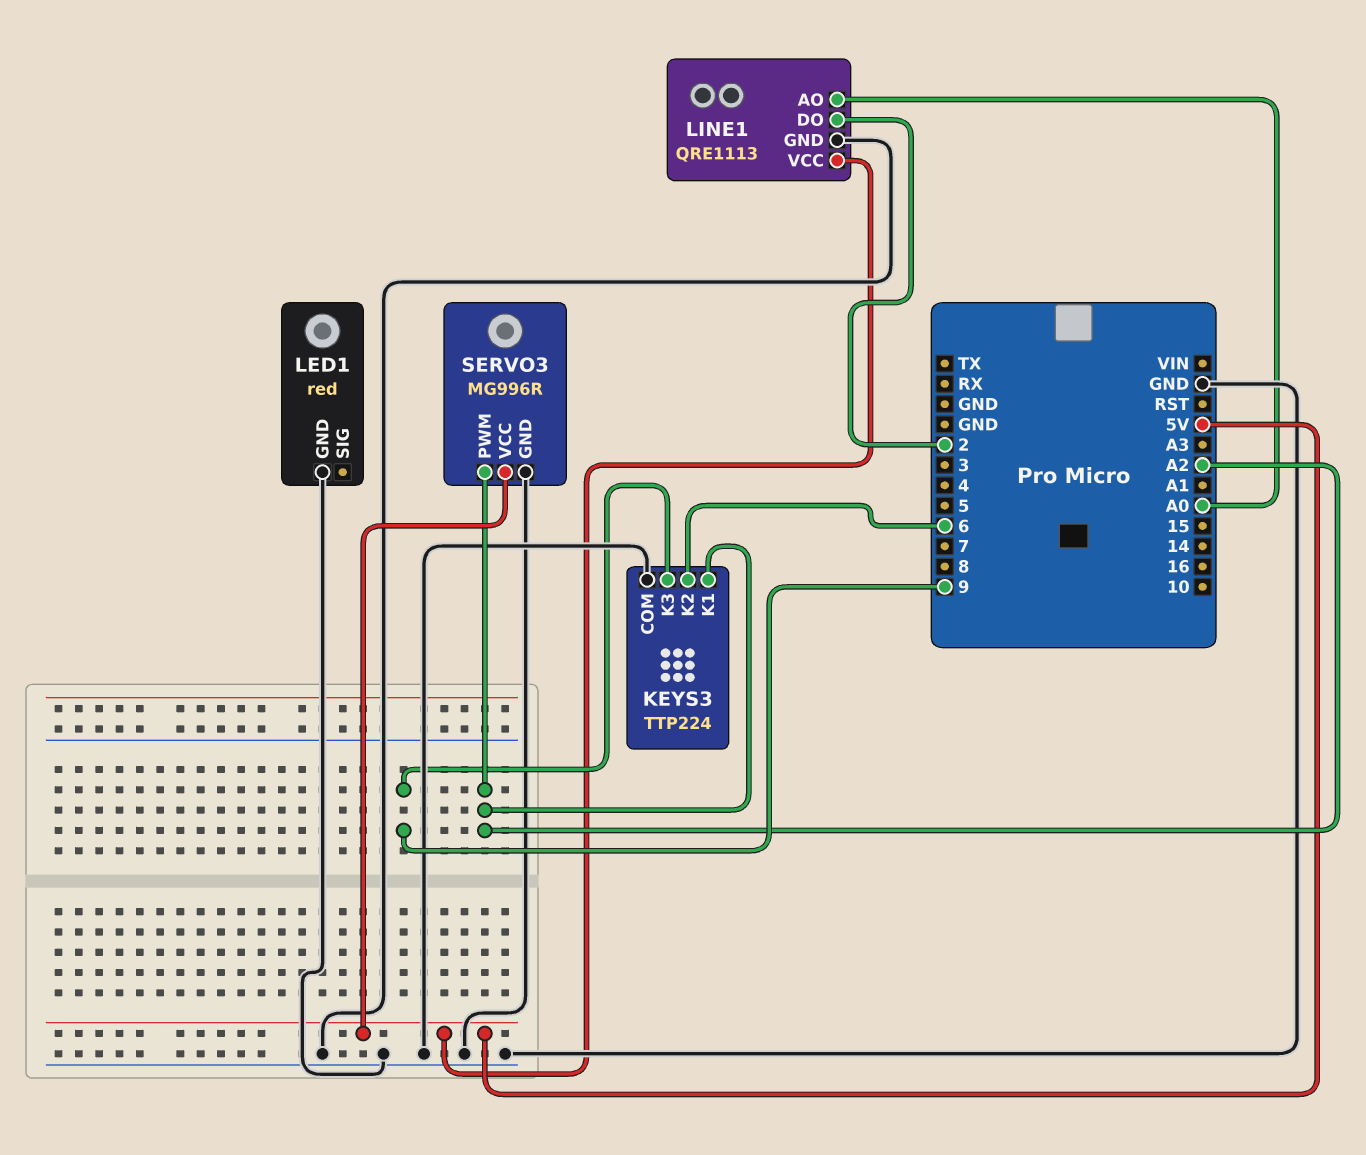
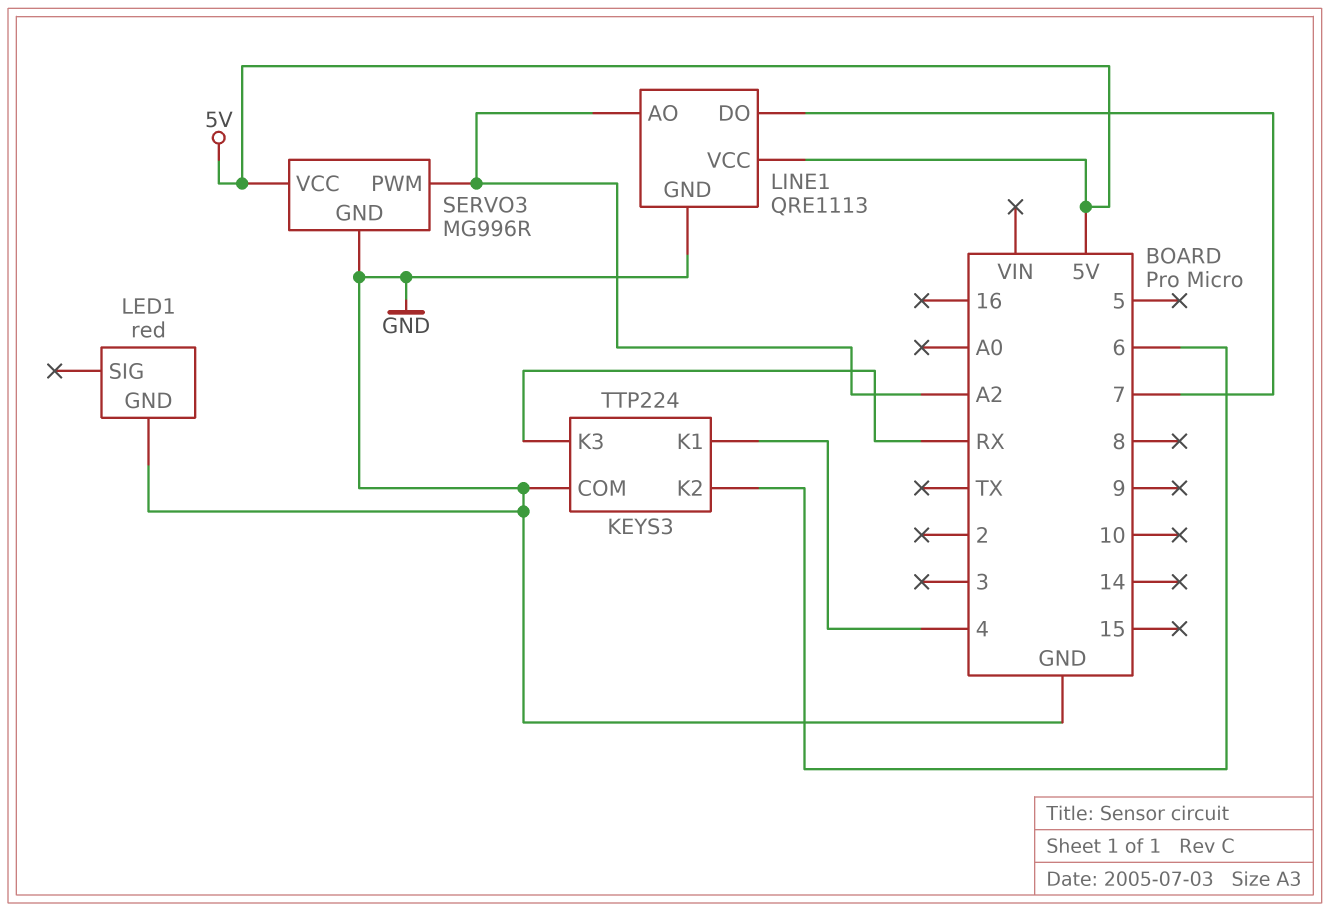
KEYS3 pin K1: A2 -> 4
KEYS3 pin K3: 9 -> RX
LINE1 pin AO: A0 -> A2
LINE1 pin DO: 2 -> 7

